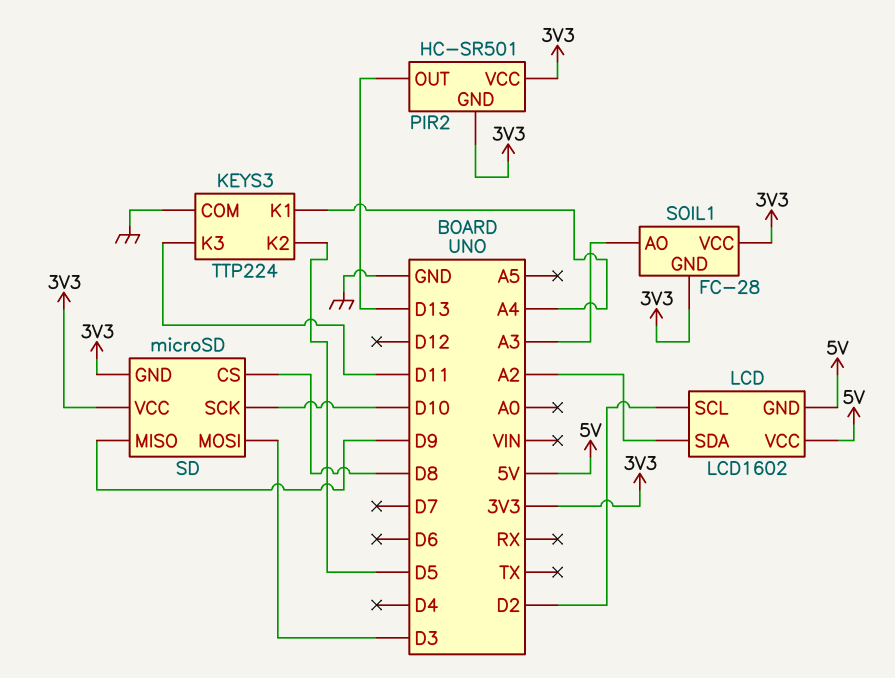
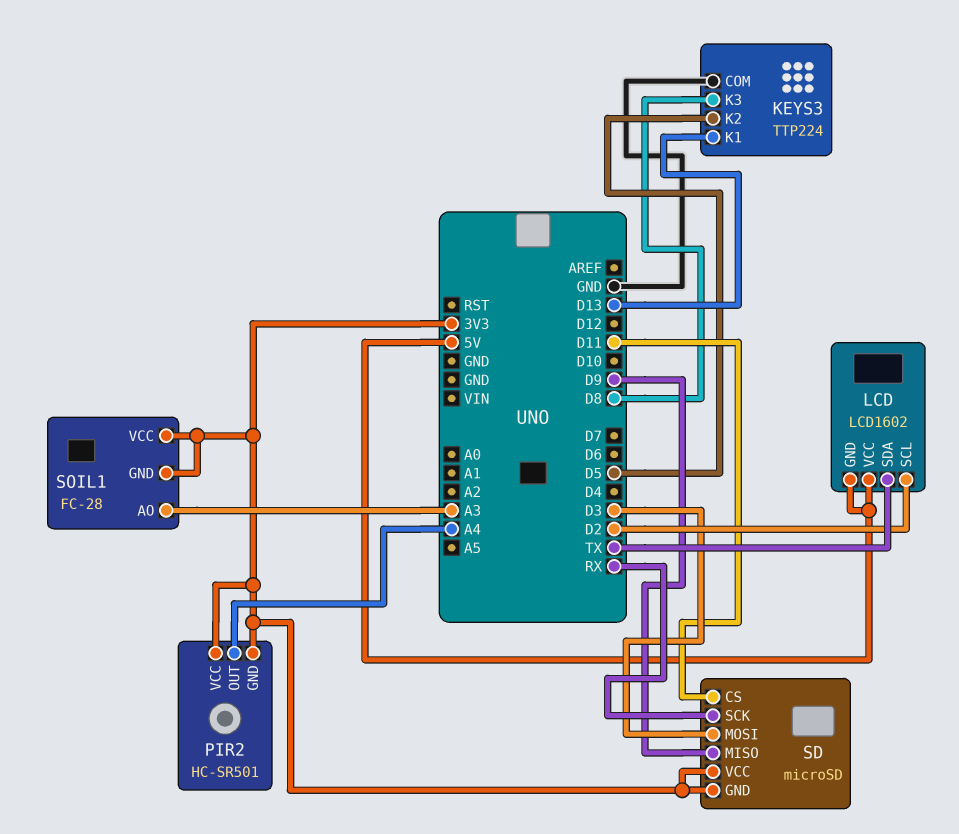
KEYS3 pin K1: A4 -> D13
KEYS3 pin K3: D11 -> D8
LCD pin SDA: A2 -> TX
PIR2 pin OUT: D13 -> A4
SD pin CS: D8 -> D11
SD pin SCK: D10 -> RX

